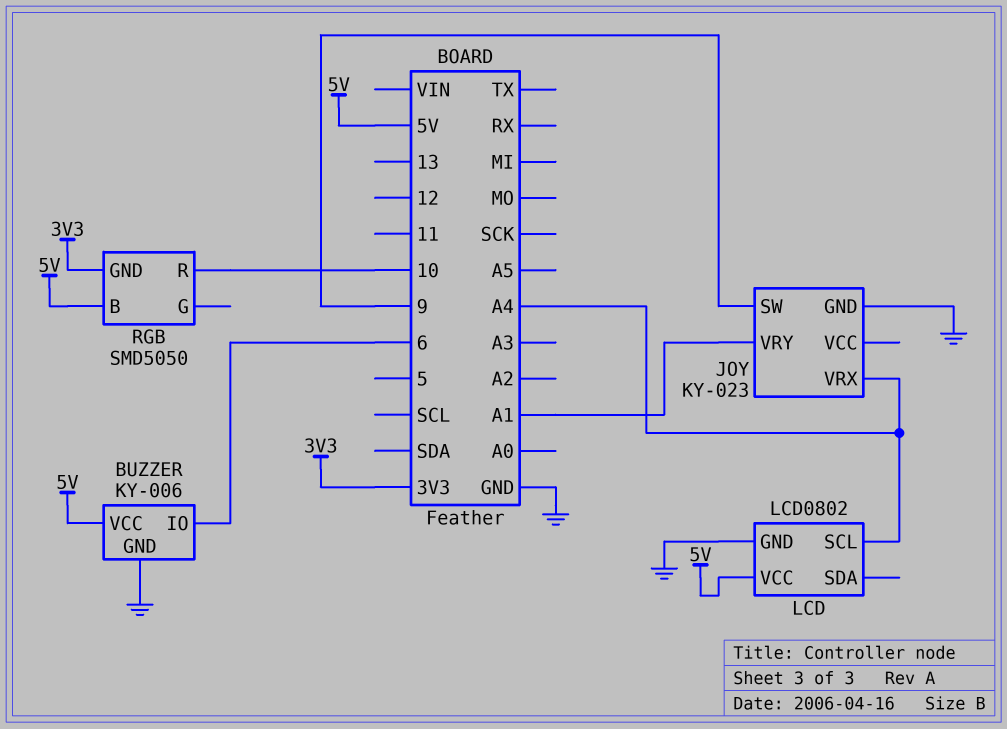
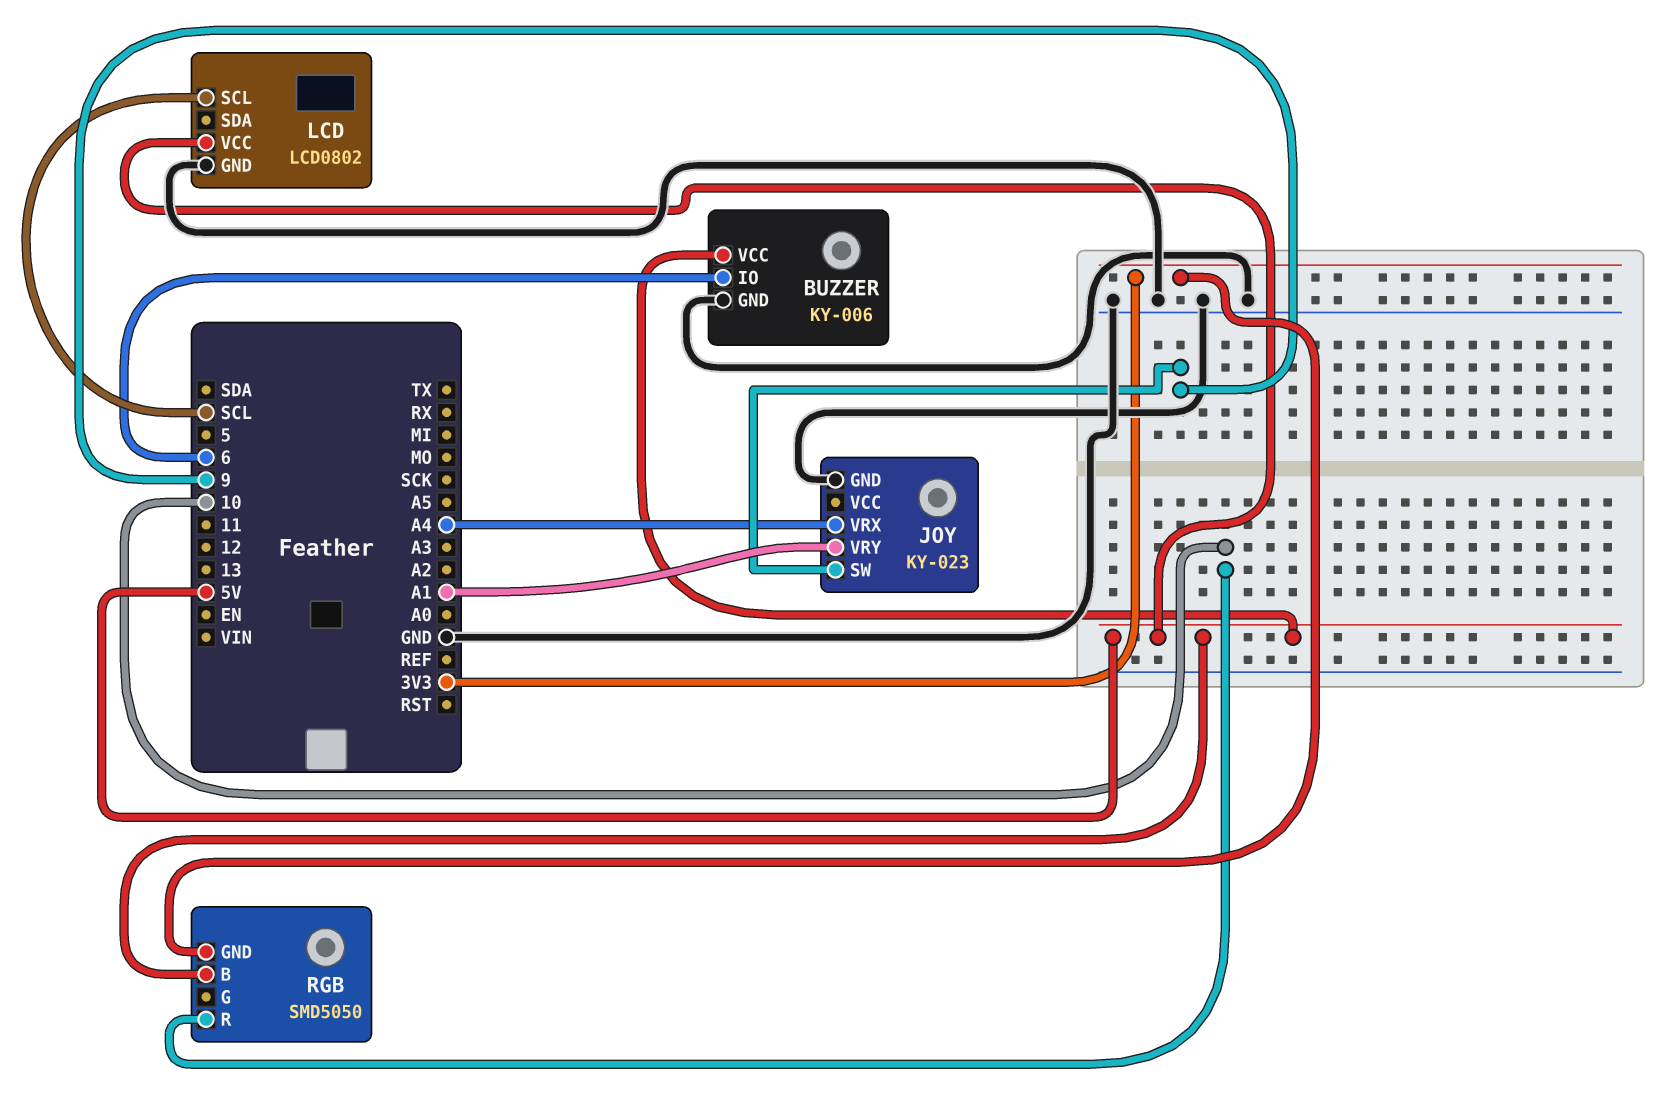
LCD pin SCL: A4 -> SCL

